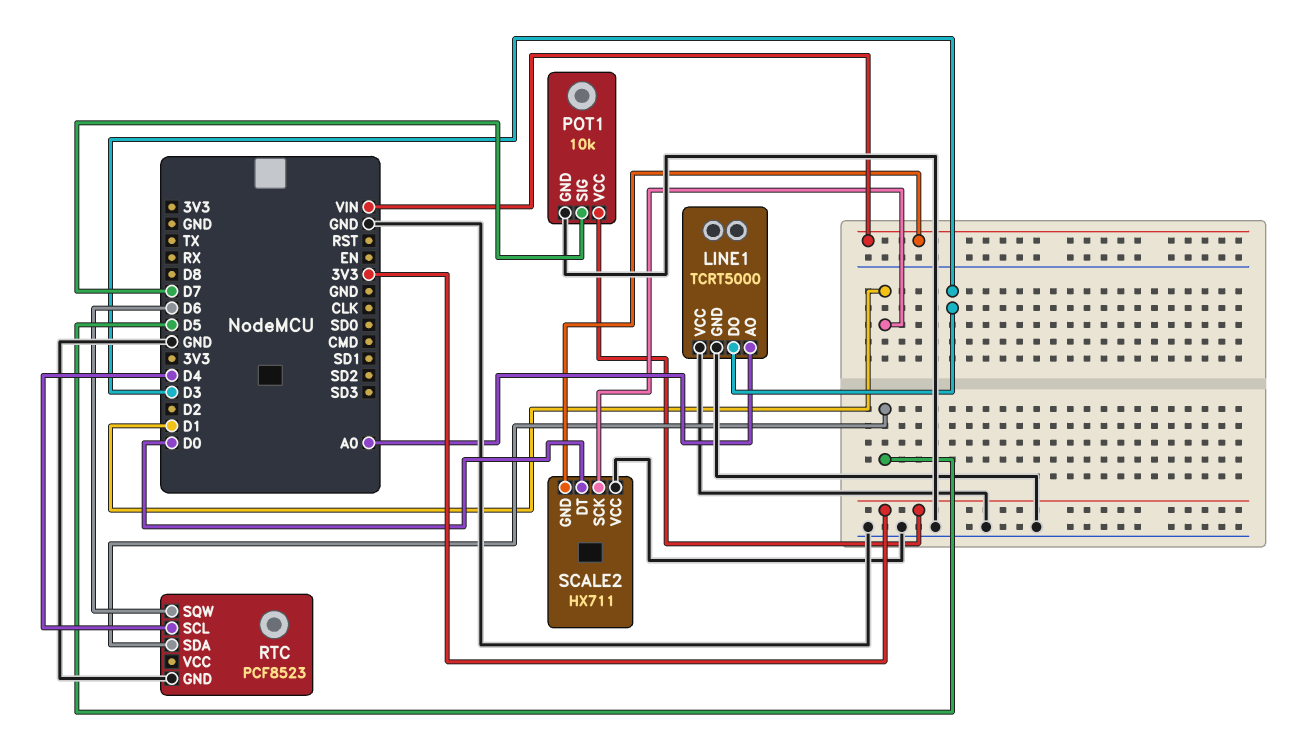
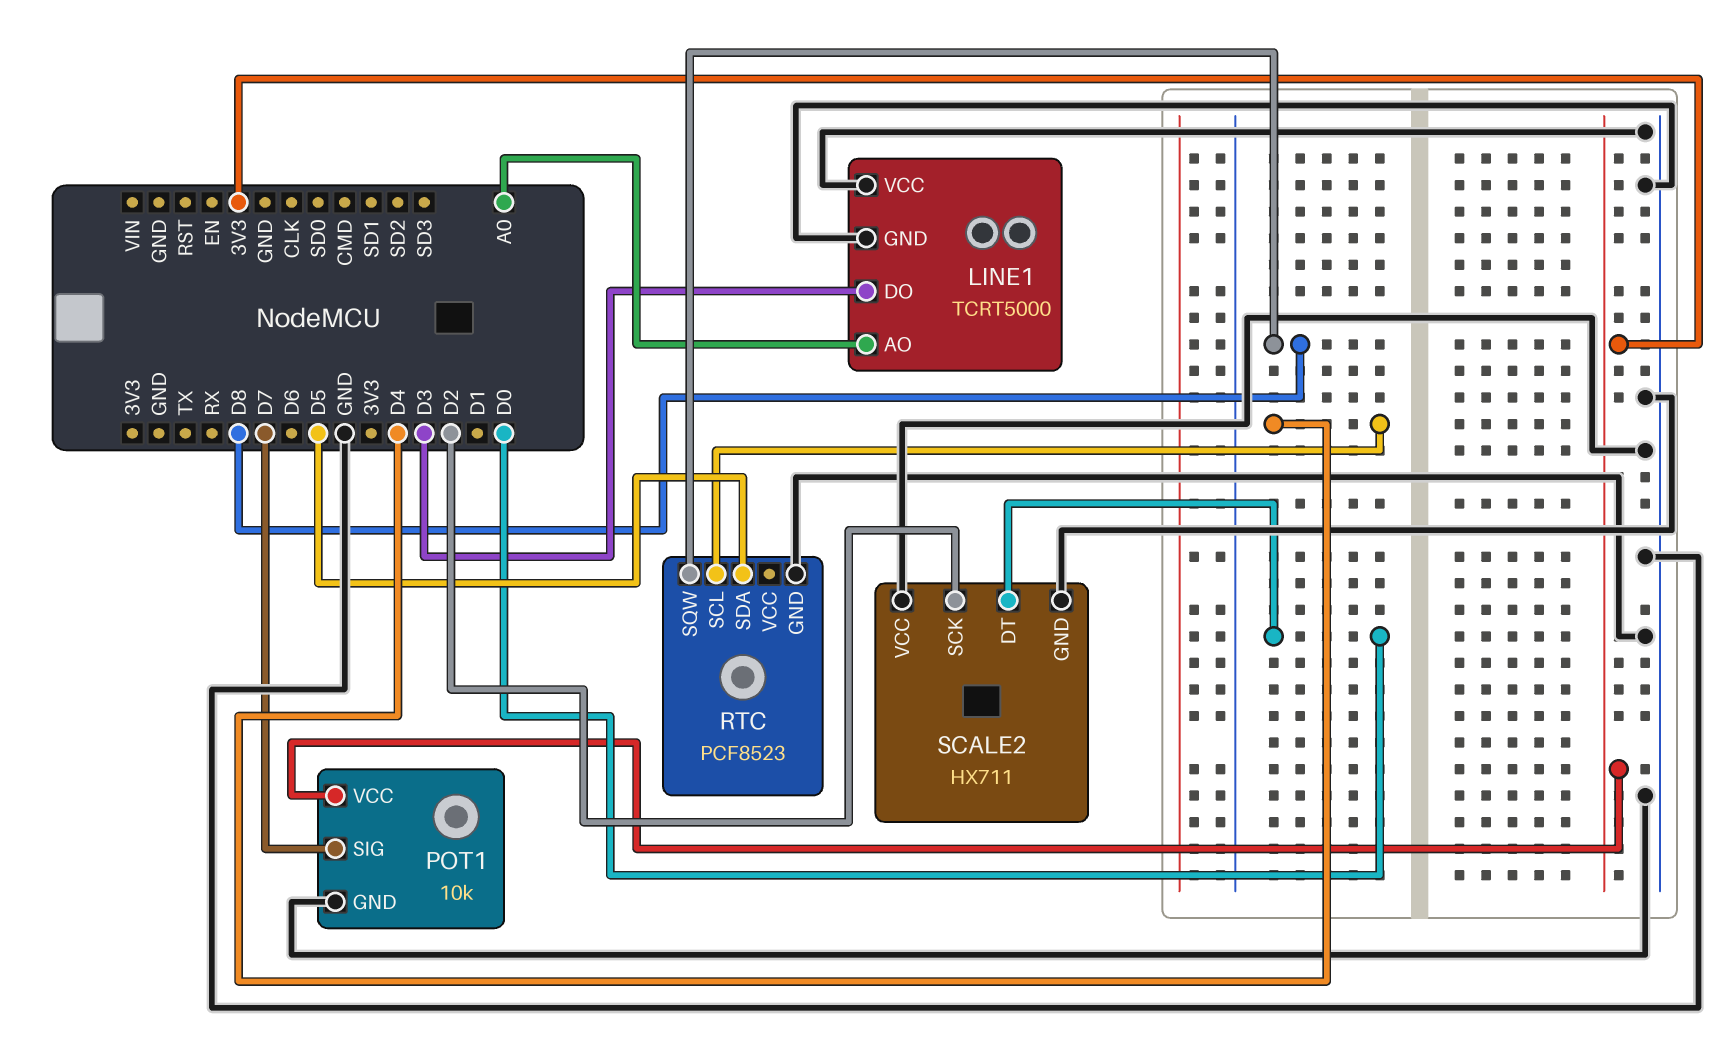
RTC pin SQW: D6 -> D8
SCALE2 pin GND: VIN -> GND
SCALE2 pin SCK: D1 -> D2

